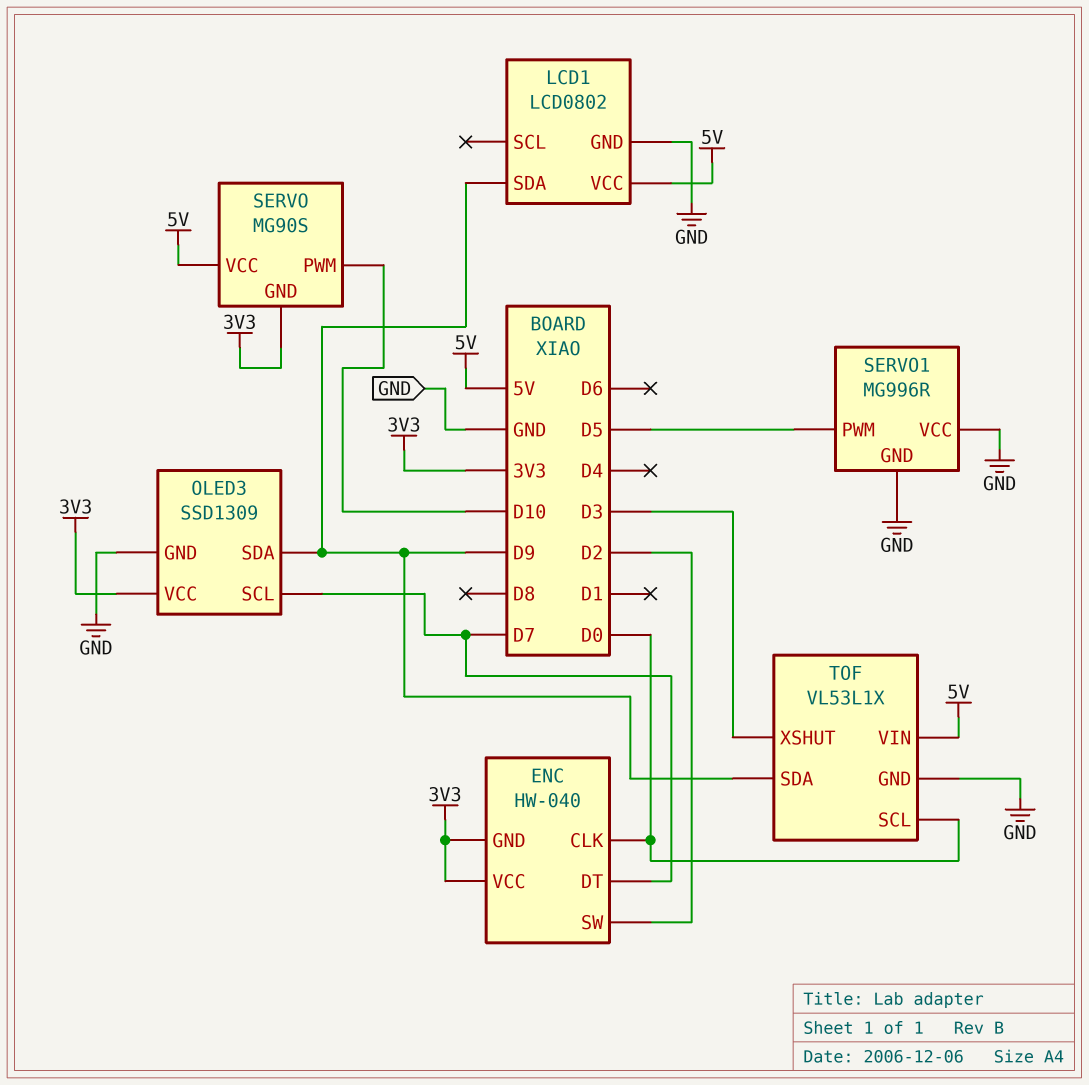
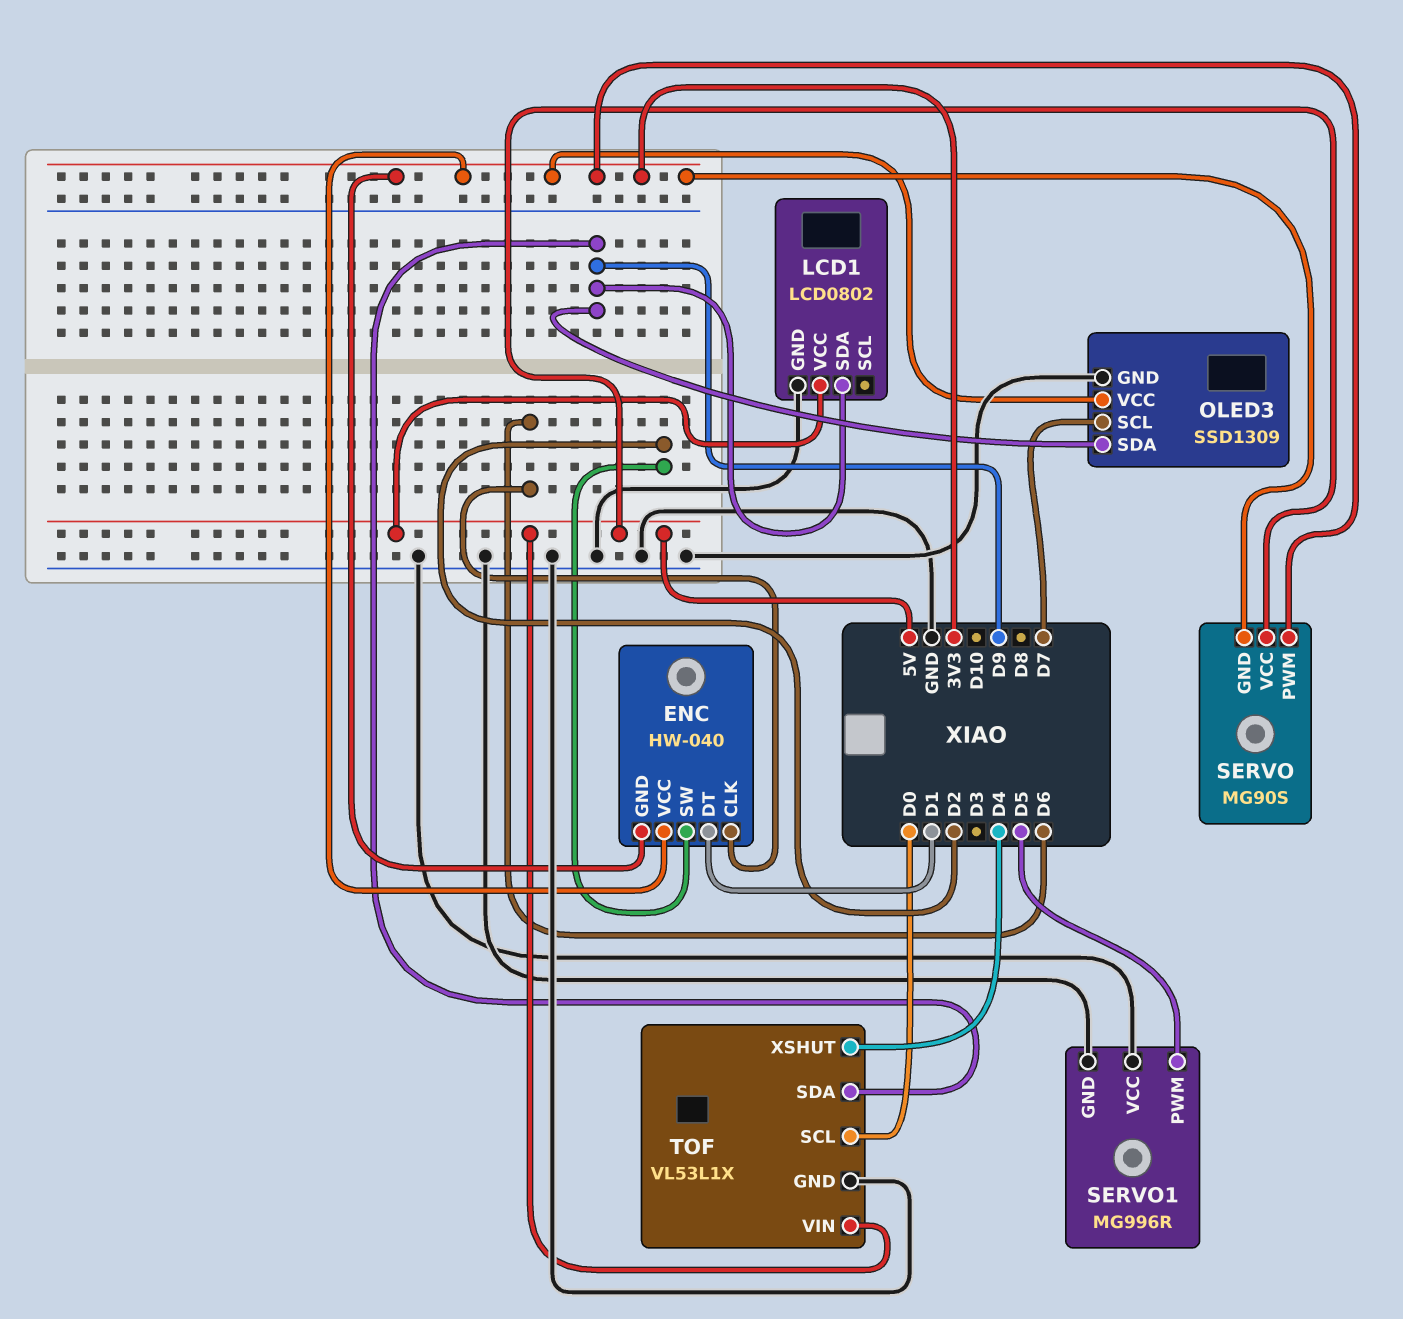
ENC pin CLK: D0 -> D6
ENC pin DT: D7 -> D1
SERVO pin PWM: D10 -> 3V3
TOF pin XSHUT: D3 -> D4

